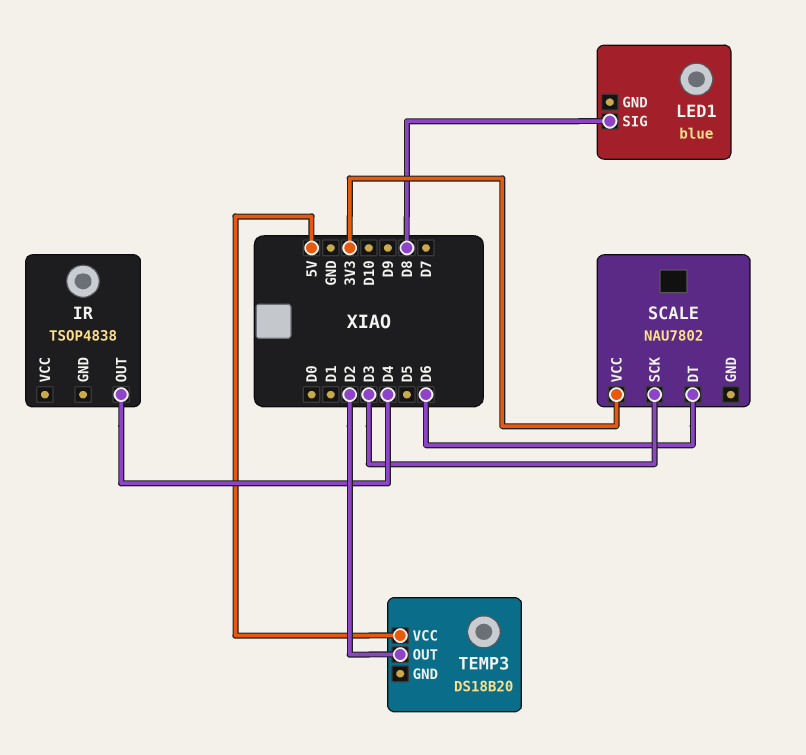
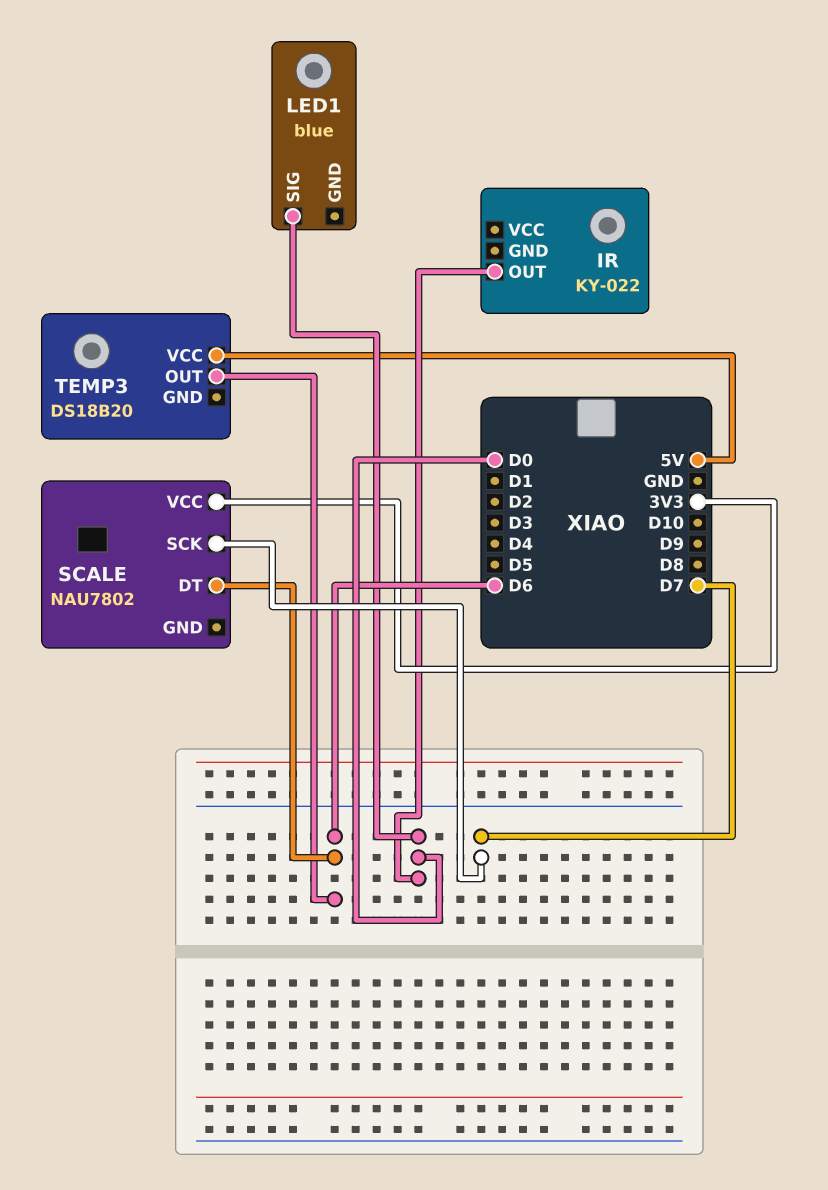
IR: TSOP4838 -> KY-022
IR pin OUT: D4 -> D0
LED1 pin SIG: D8 -> D0
SCALE pin SCK: D3 -> D7
TEMP3 pin OUT: D2 -> D6

